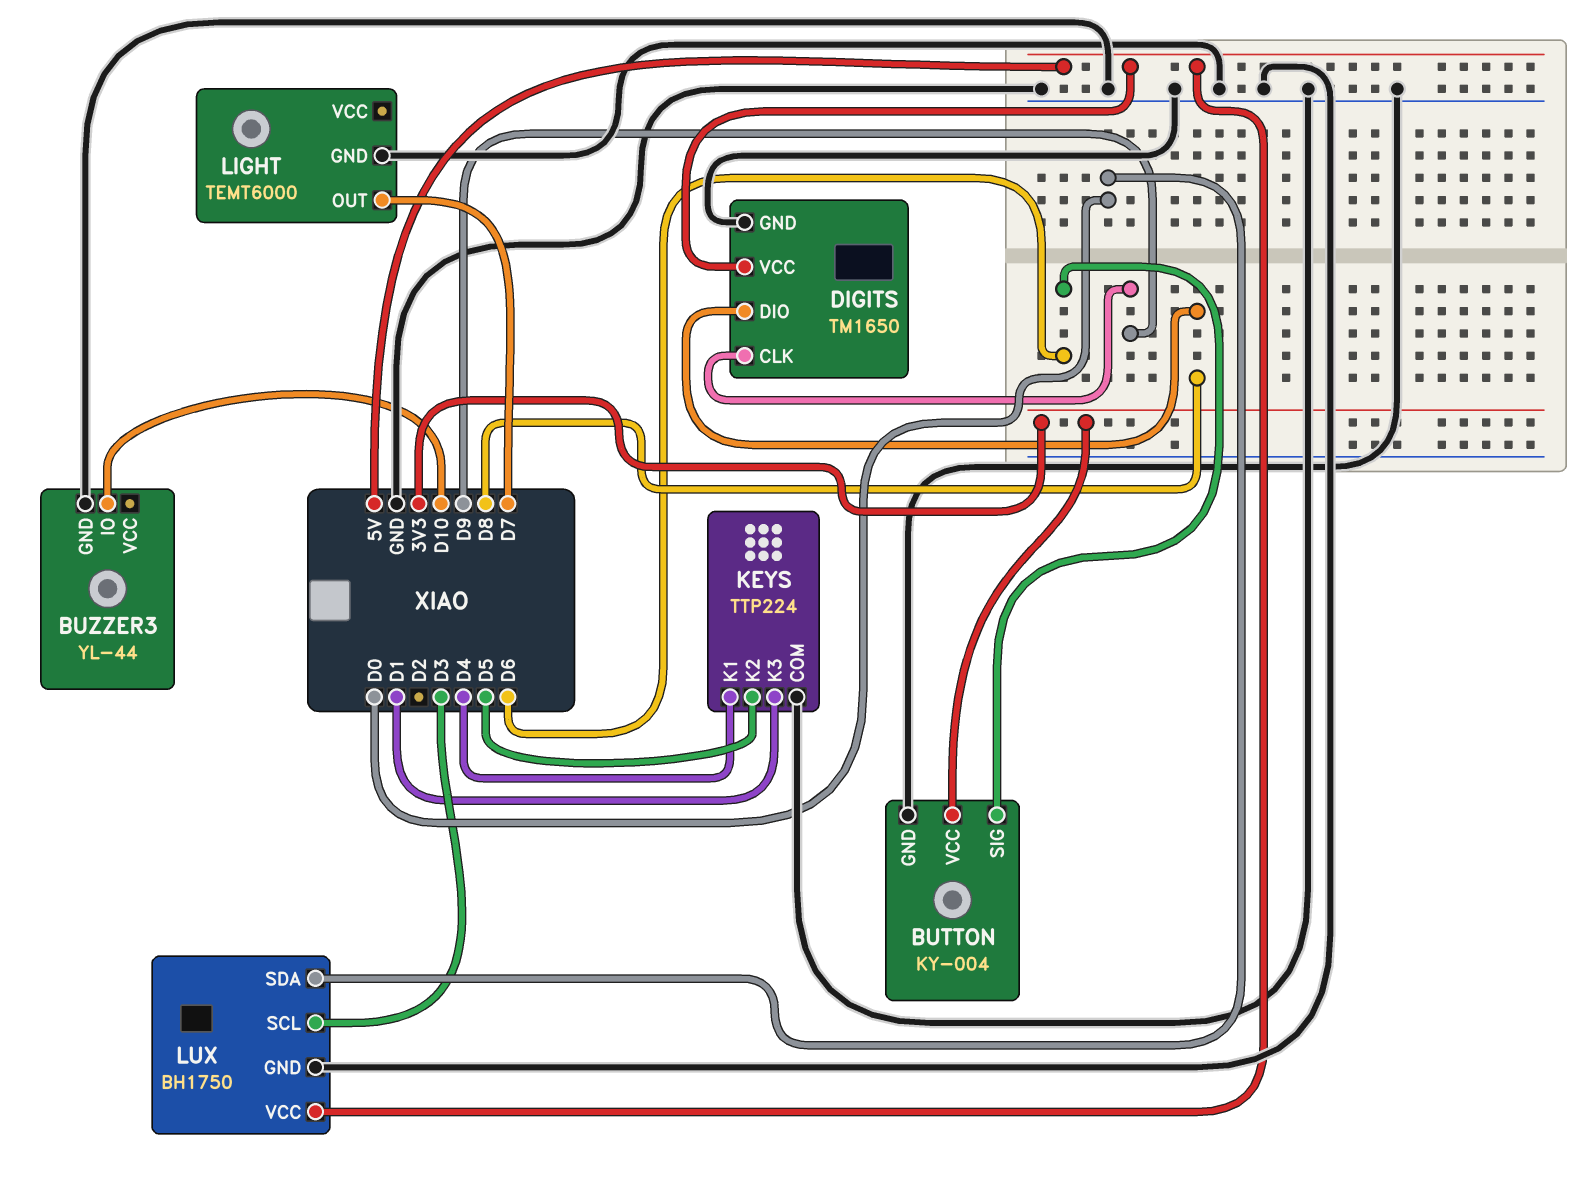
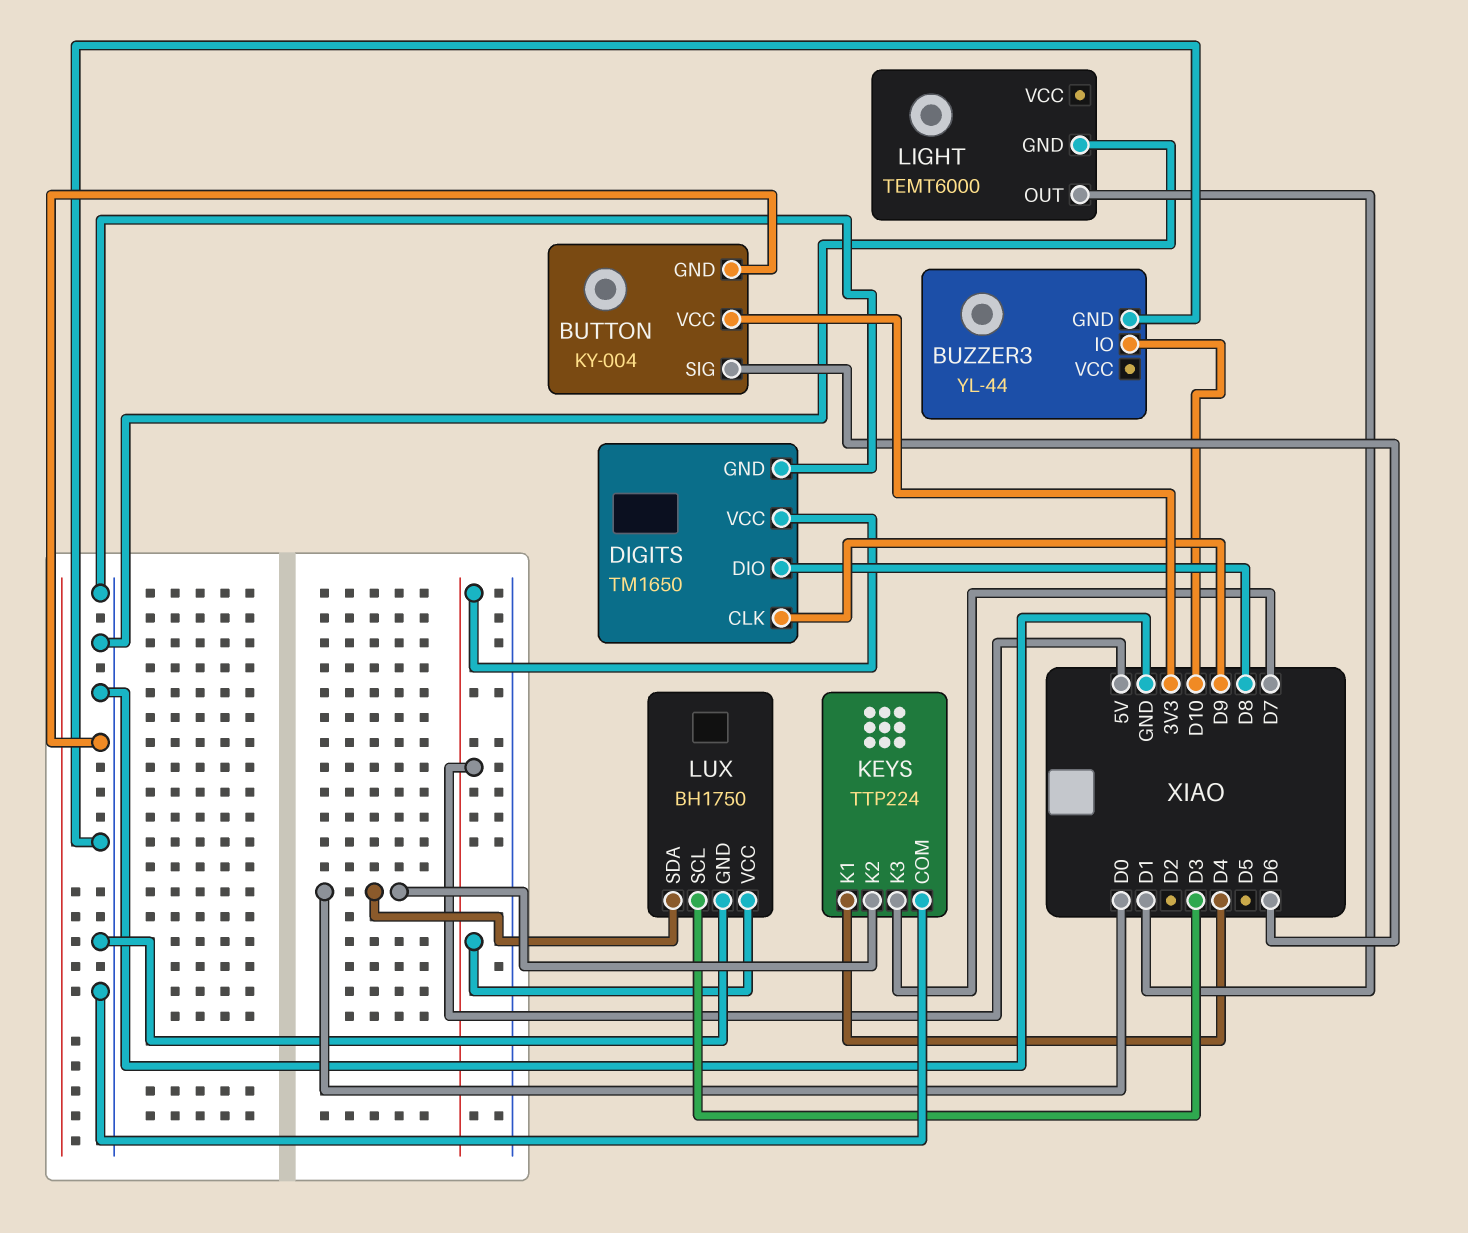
KEYS pin K2: D5 -> D0
KEYS pin K3: D1 -> D7
LIGHT pin OUT: D7 -> D1

